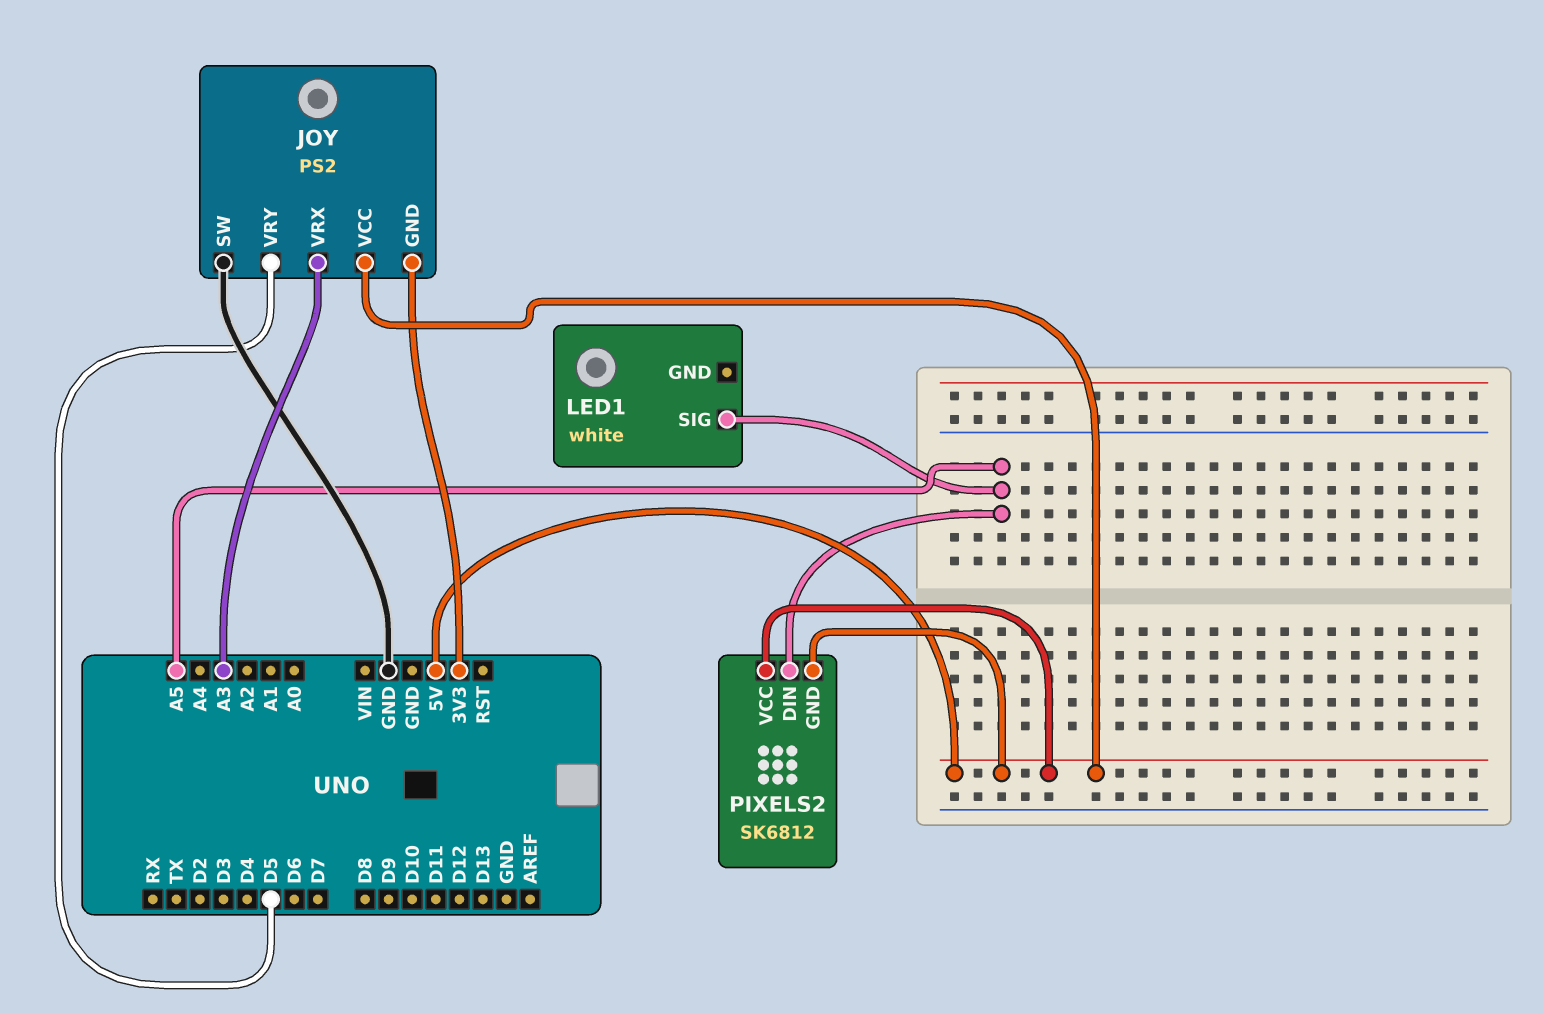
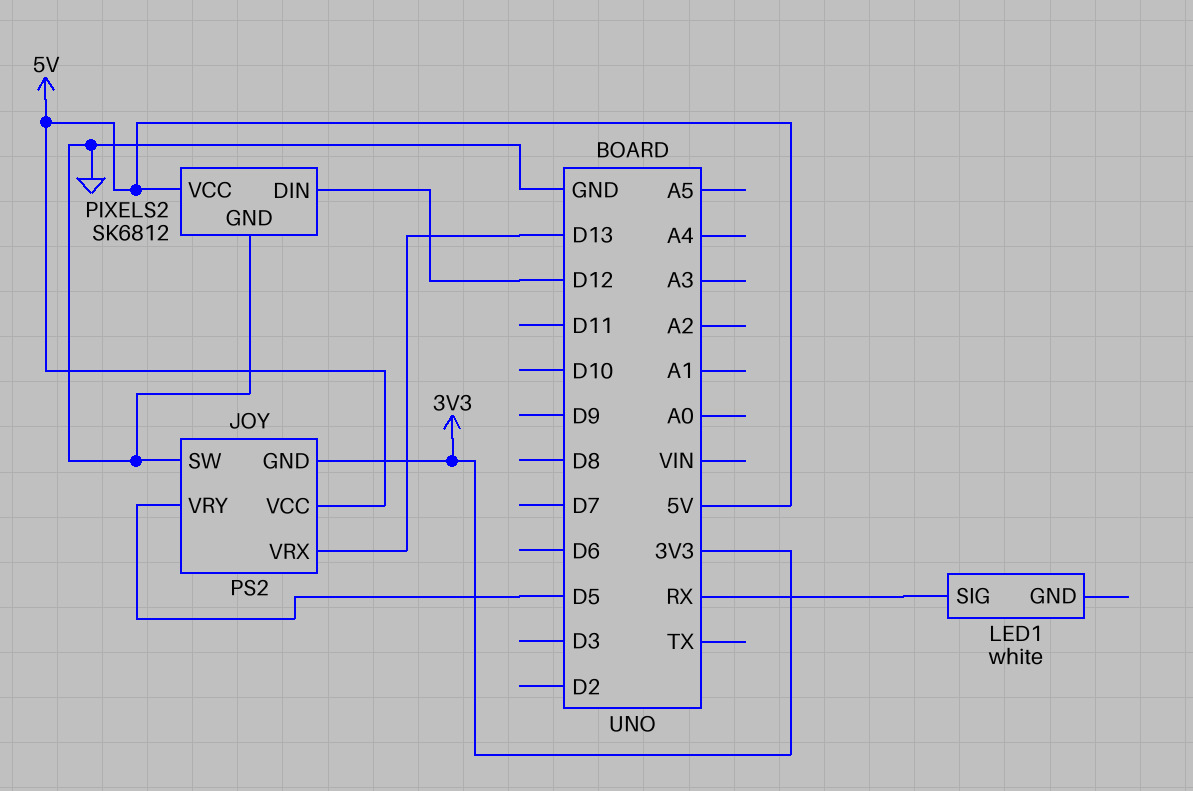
JOY pin VRX: A3 -> D13
LED1 pin SIG: A5 -> RX
PIXELS2 pin DIN: A5 -> D12
PIXELS2 pin GND: 5V -> GND

